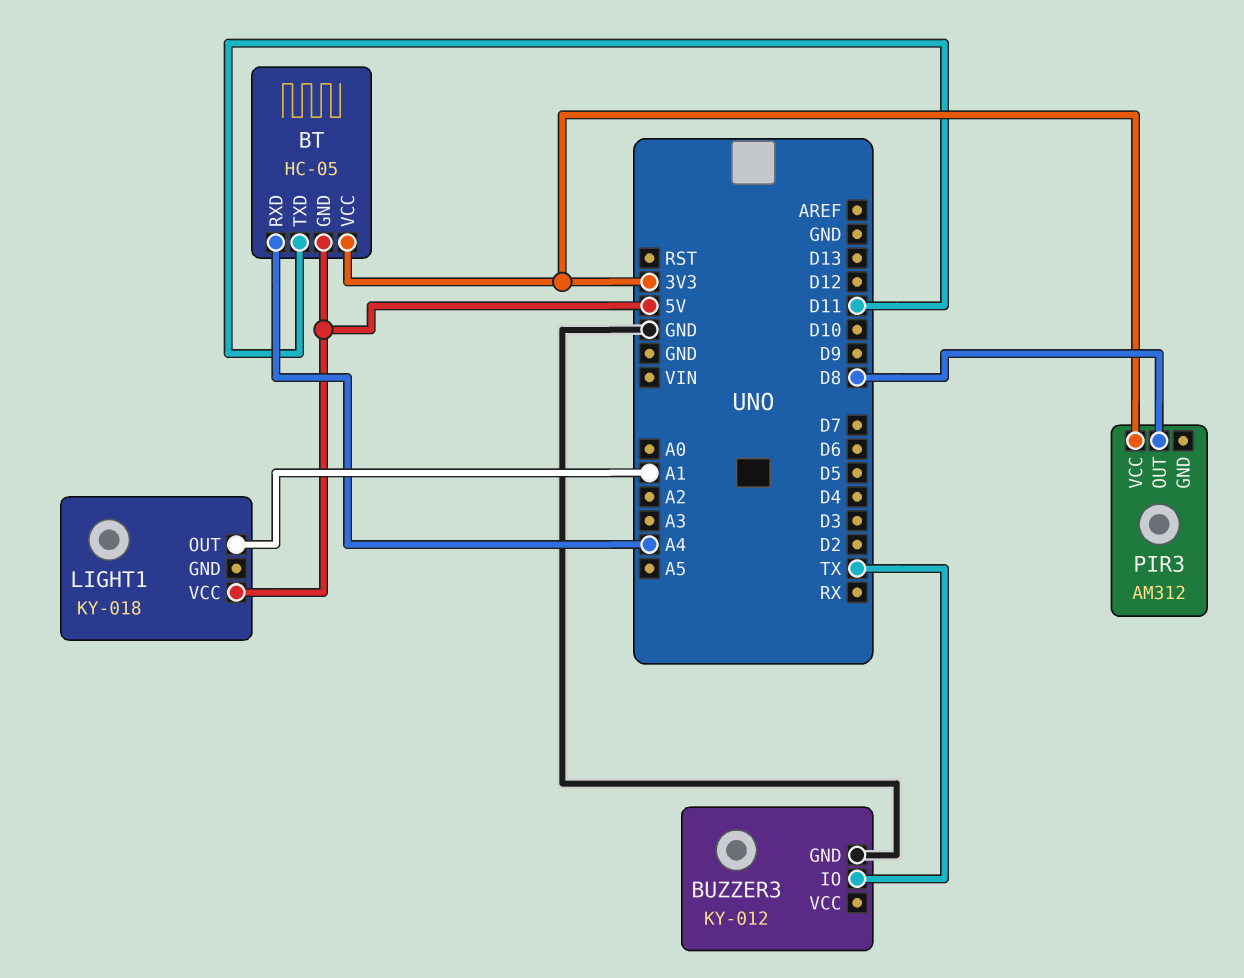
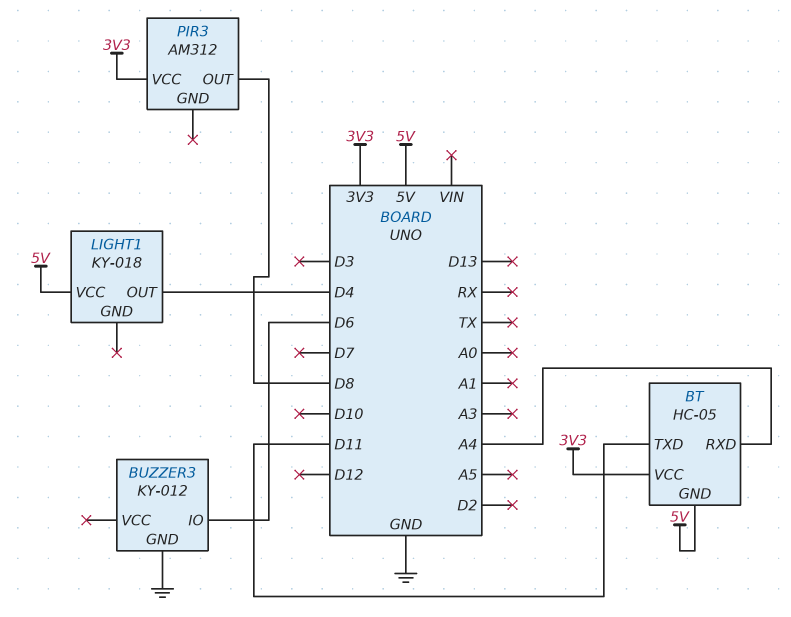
BUZZER3 pin IO: TX -> D6
LIGHT1 pin OUT: A1 -> D4

